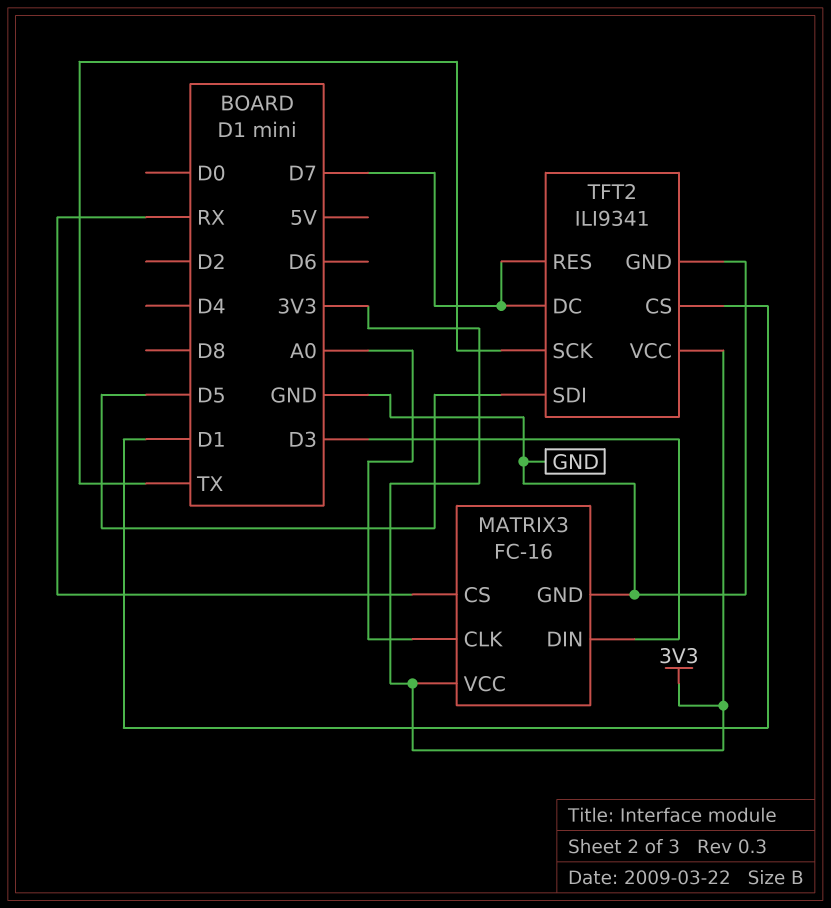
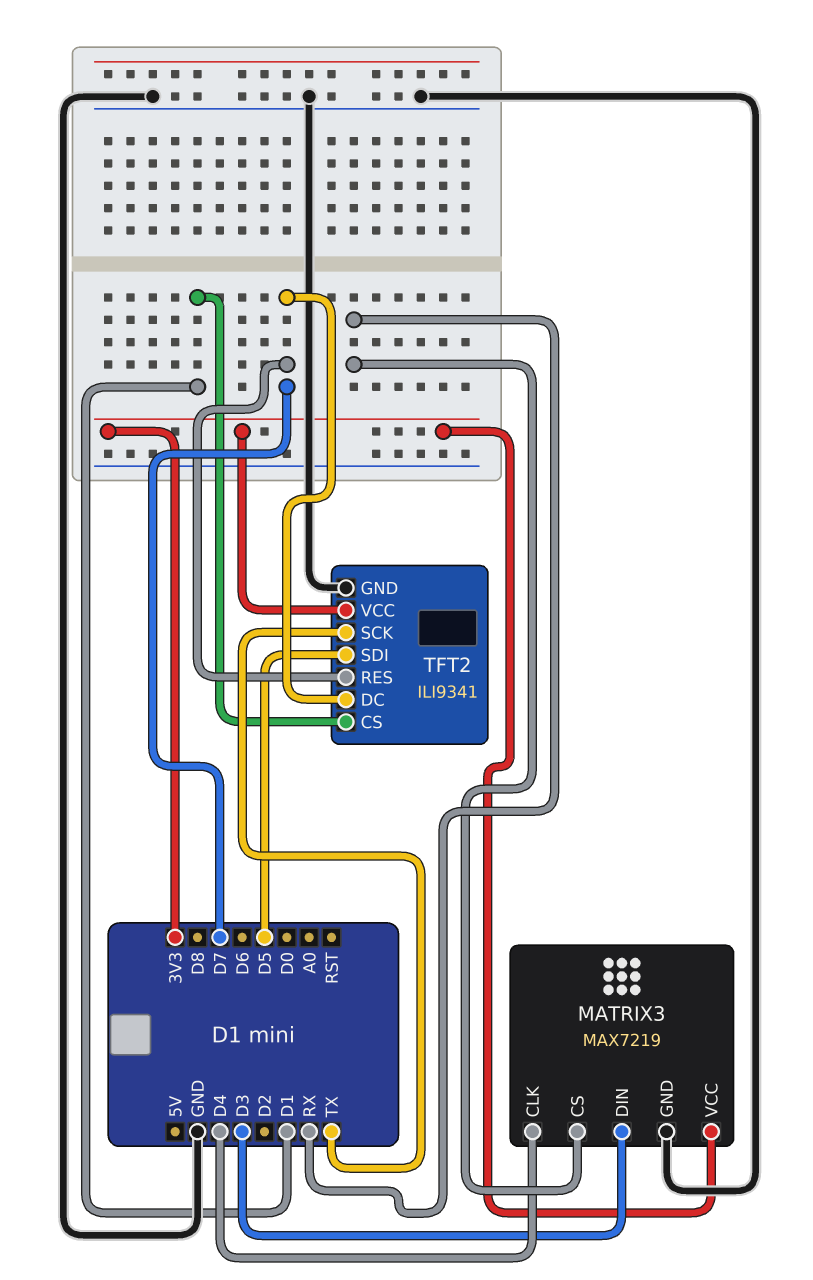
MATRIX3: FC-16 -> MAX7219
MATRIX3 pin CLK: A0 -> D4

